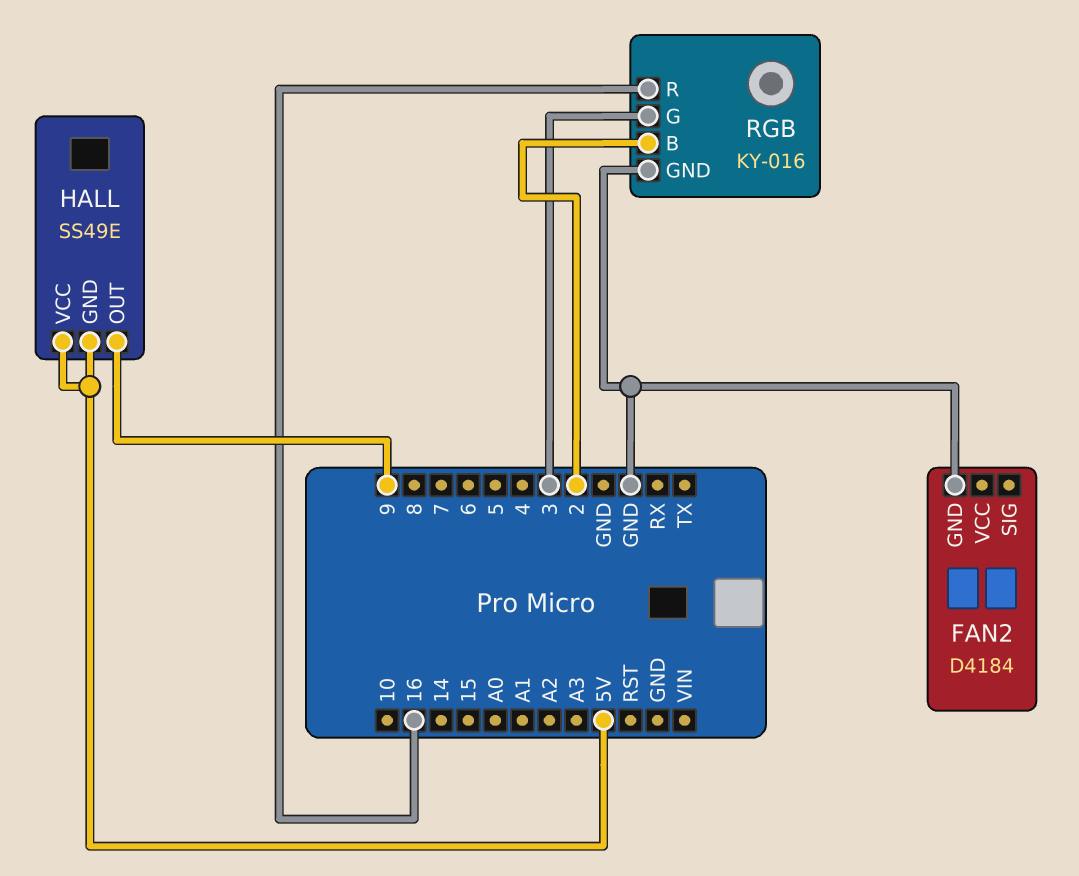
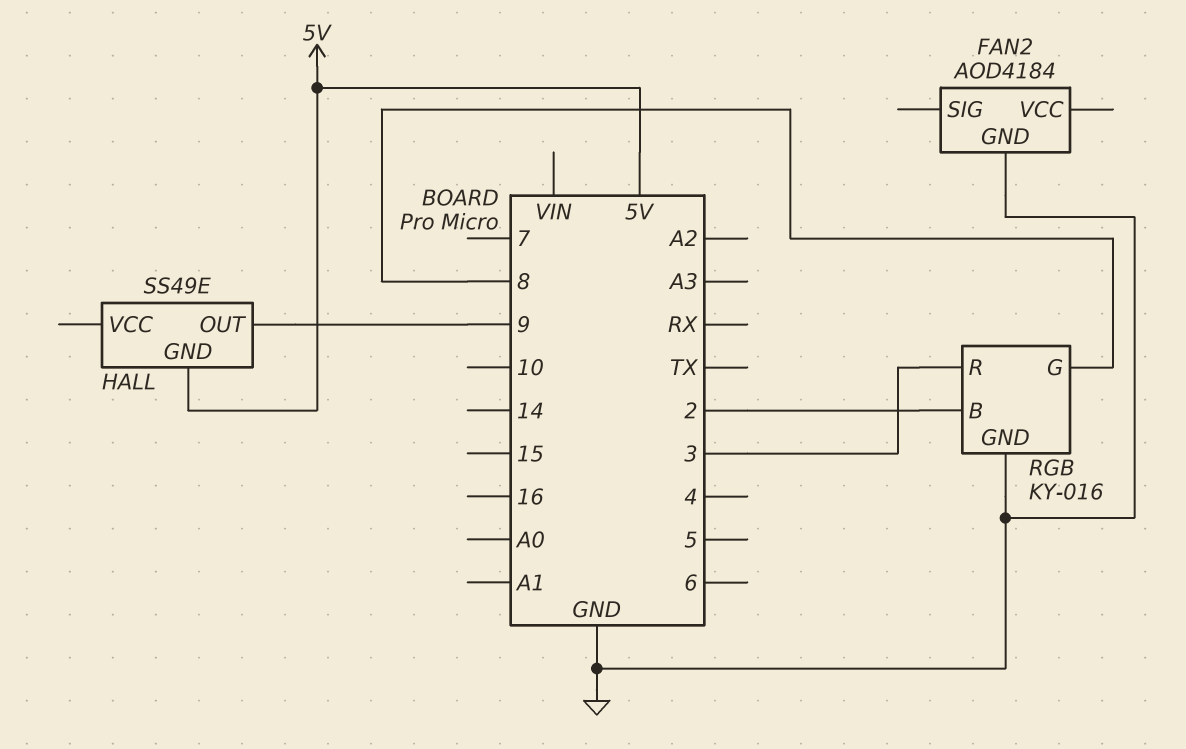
FAN2: D4184 -> AOD4184
HALL pin VCC: 5V -> none
RGB pin G: 3 -> 8
RGB pin R: 16 -> 3

